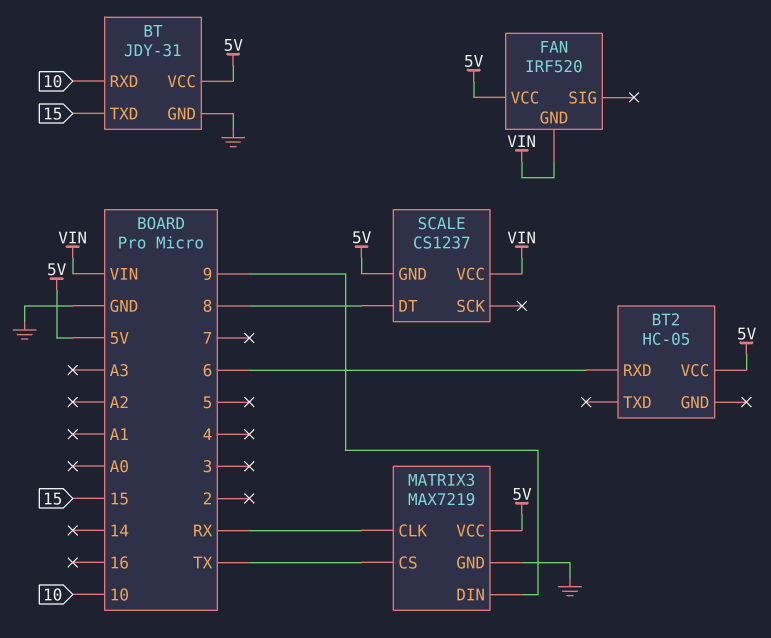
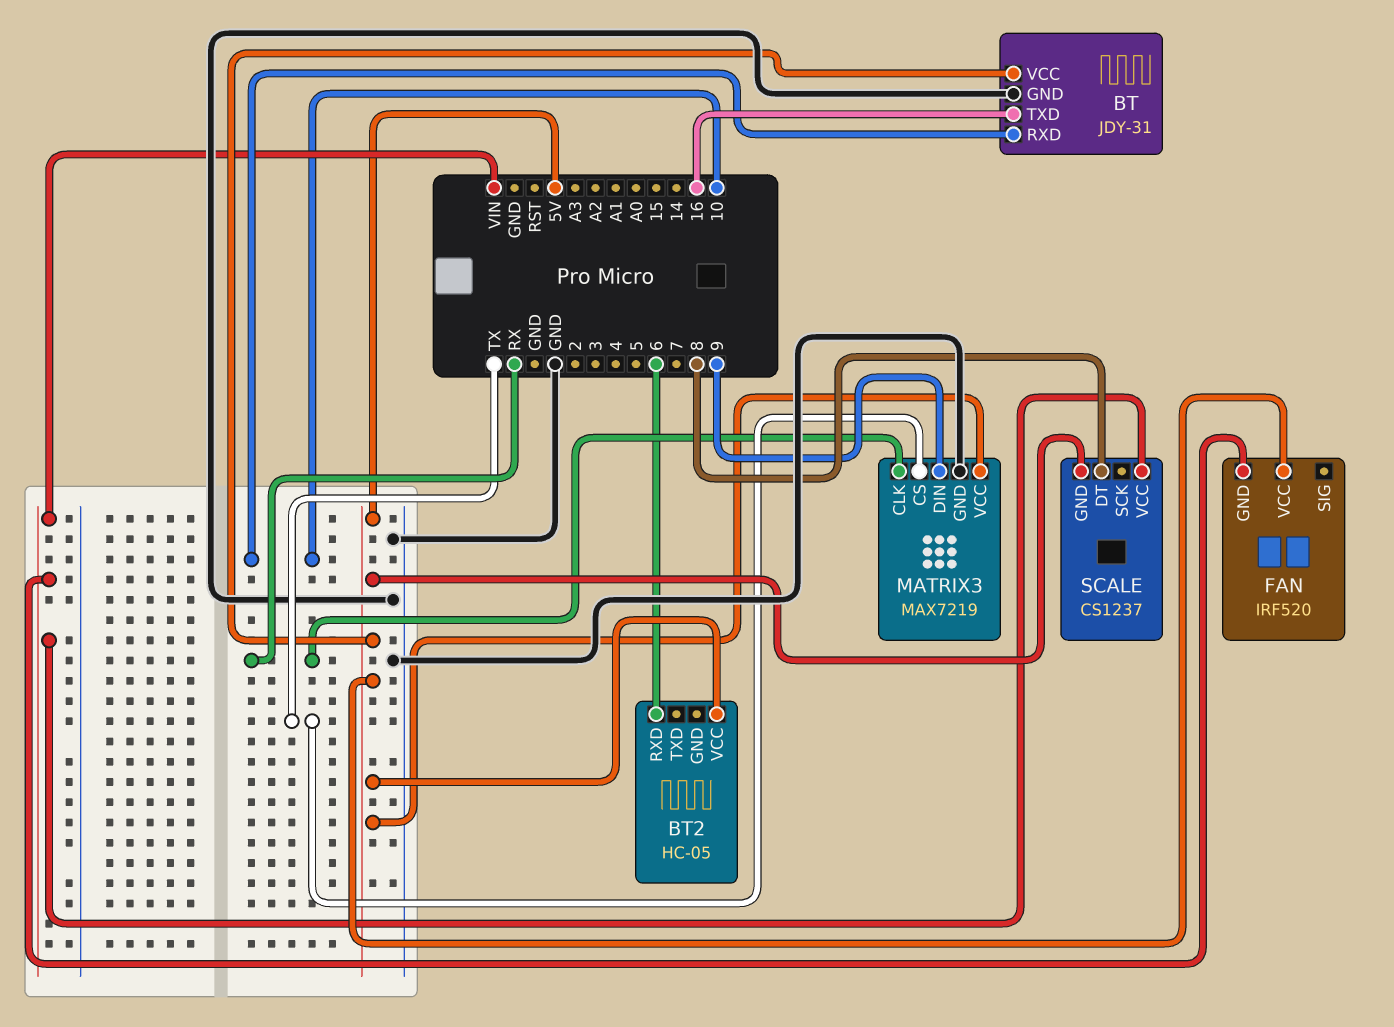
BT pin TXD: 15 -> 16

